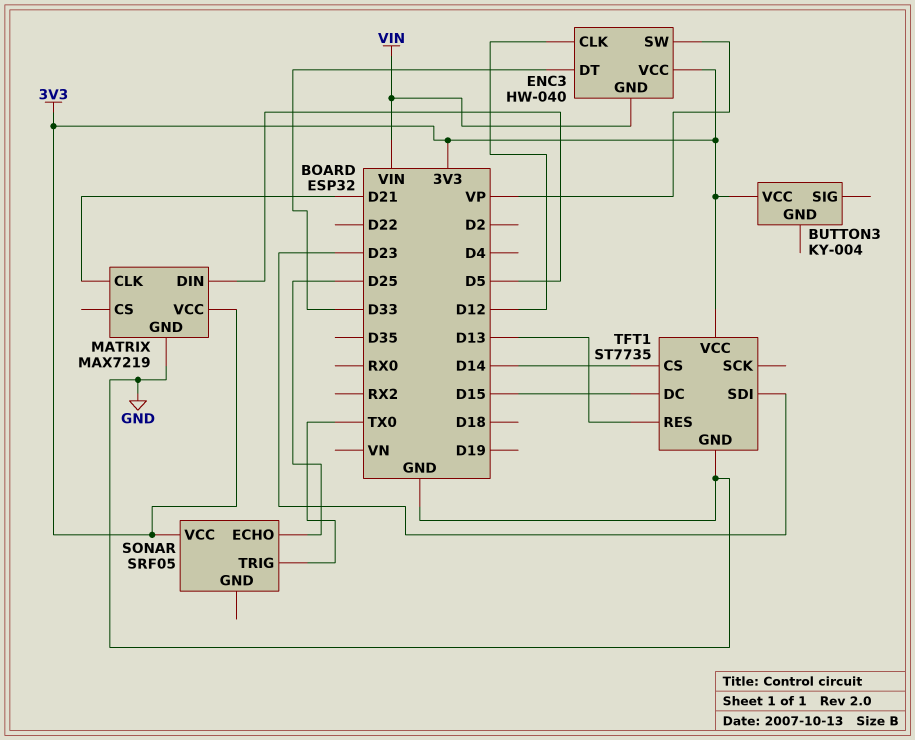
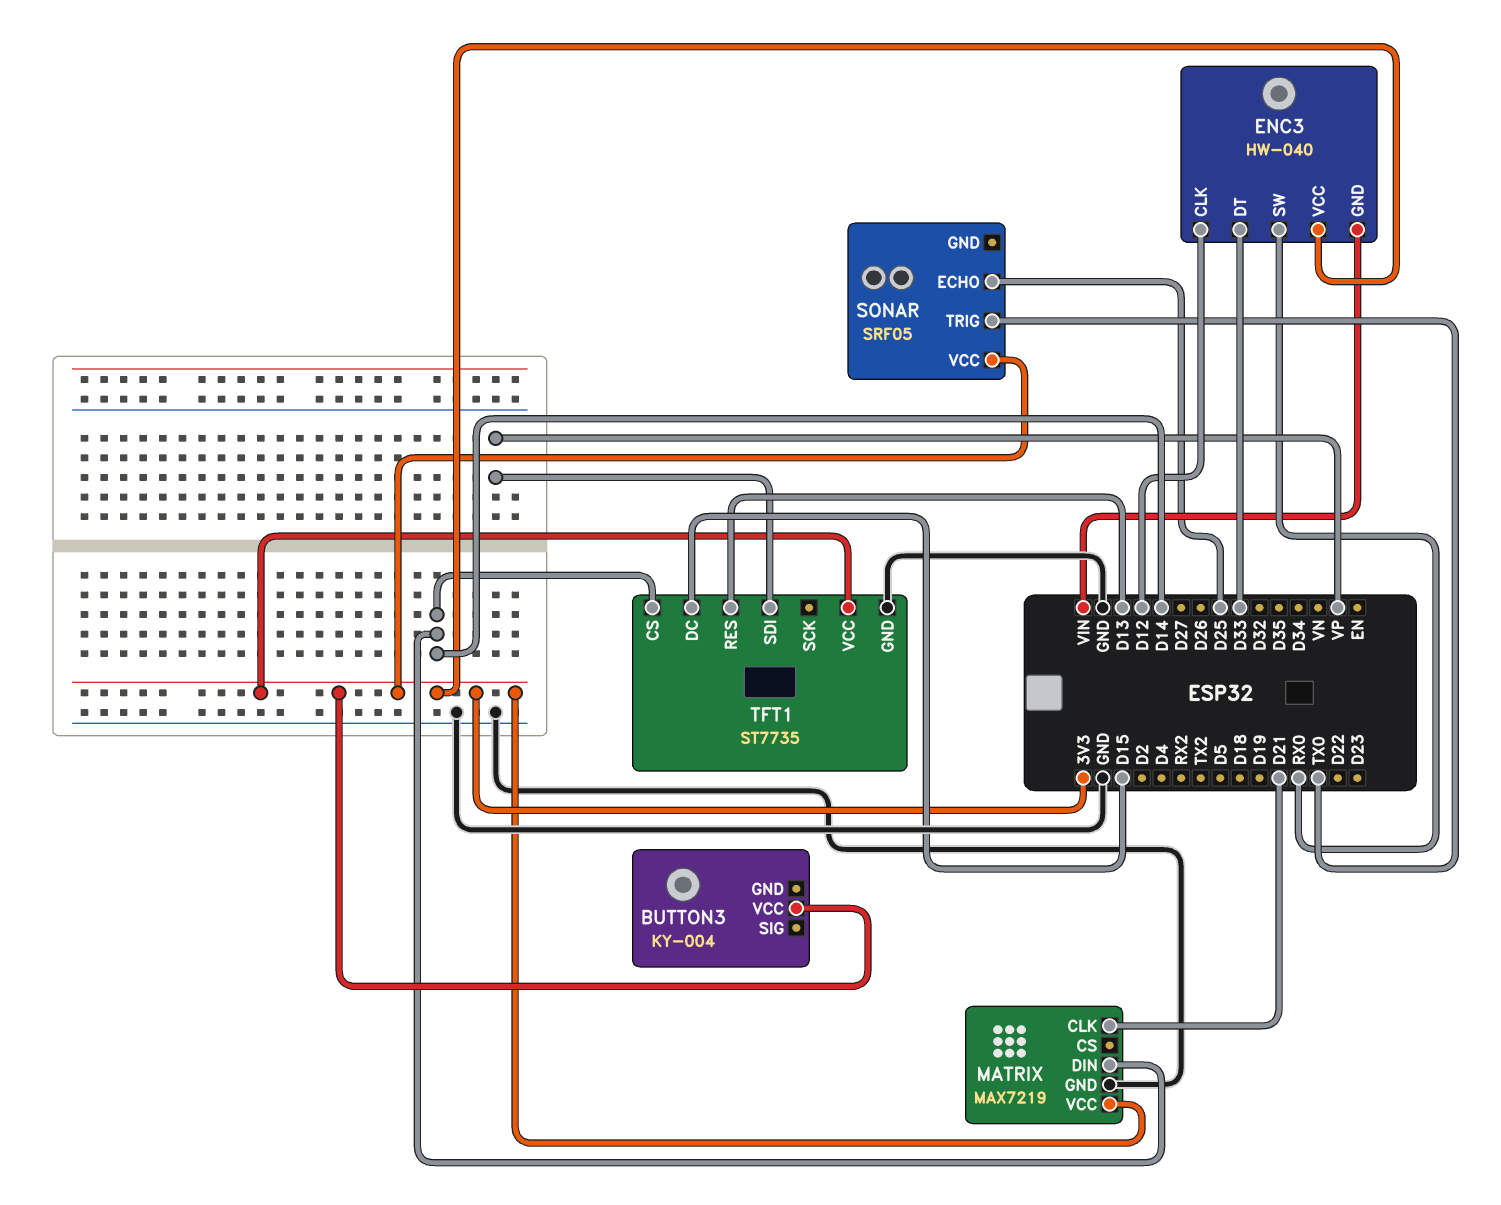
ENC3 pin SW: VP -> RX0
MATRIX pin DIN: D5 -> D14
TFT1 pin SDI: D23 -> VP

